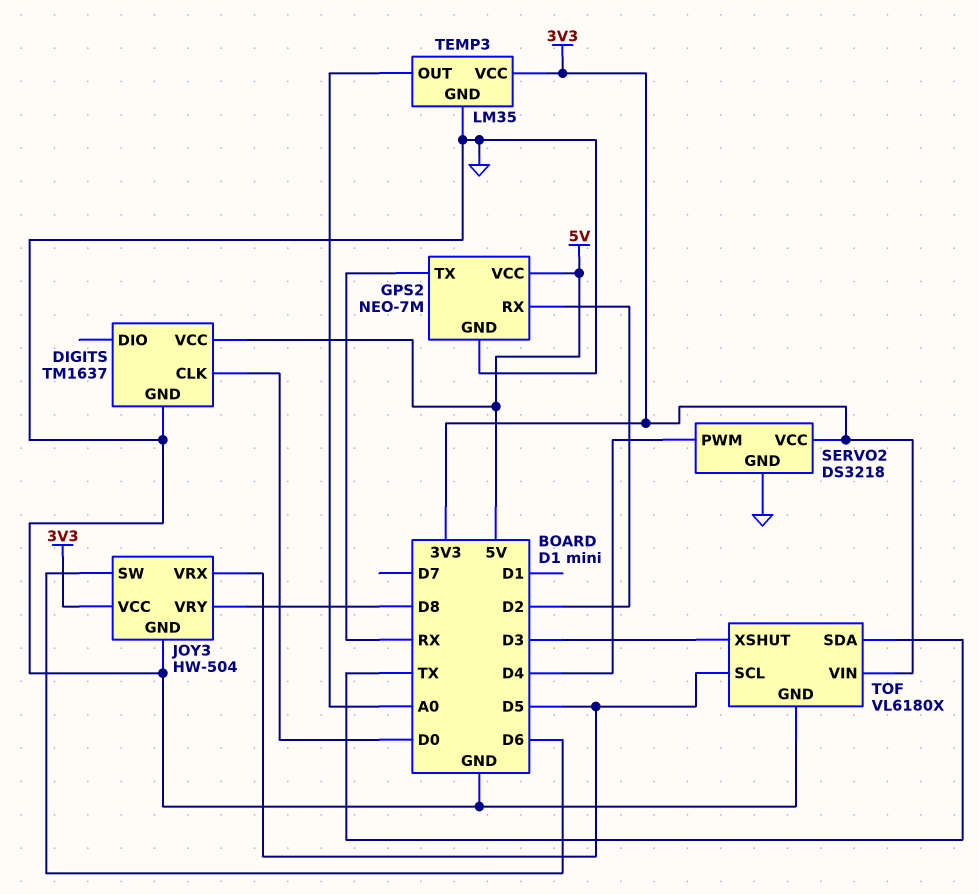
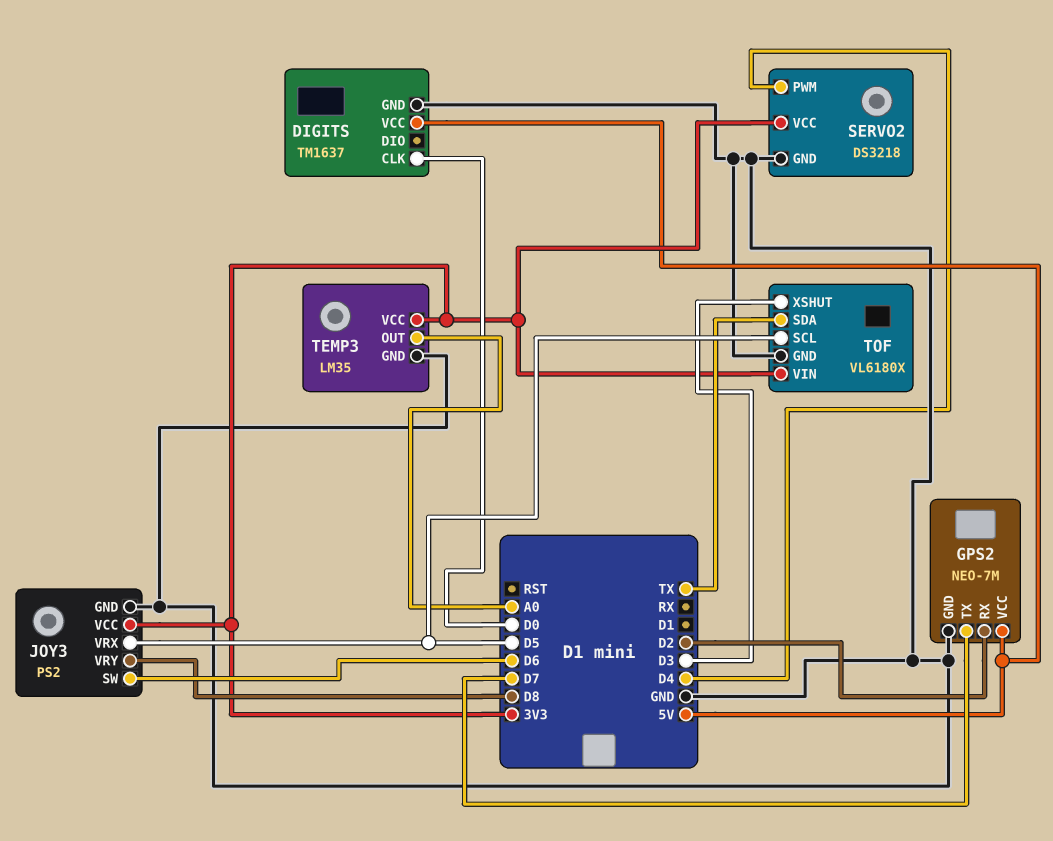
GPS2 pin TX: RX -> D7
JOY3: HW-504 -> PS2

